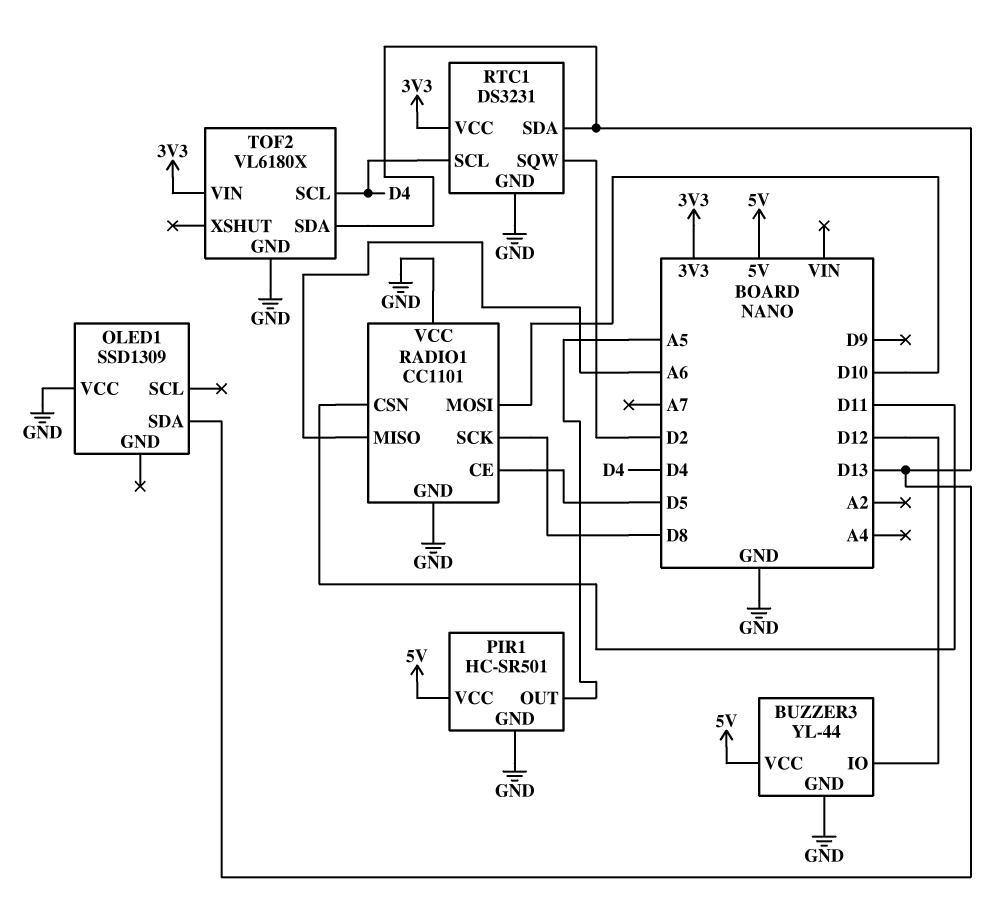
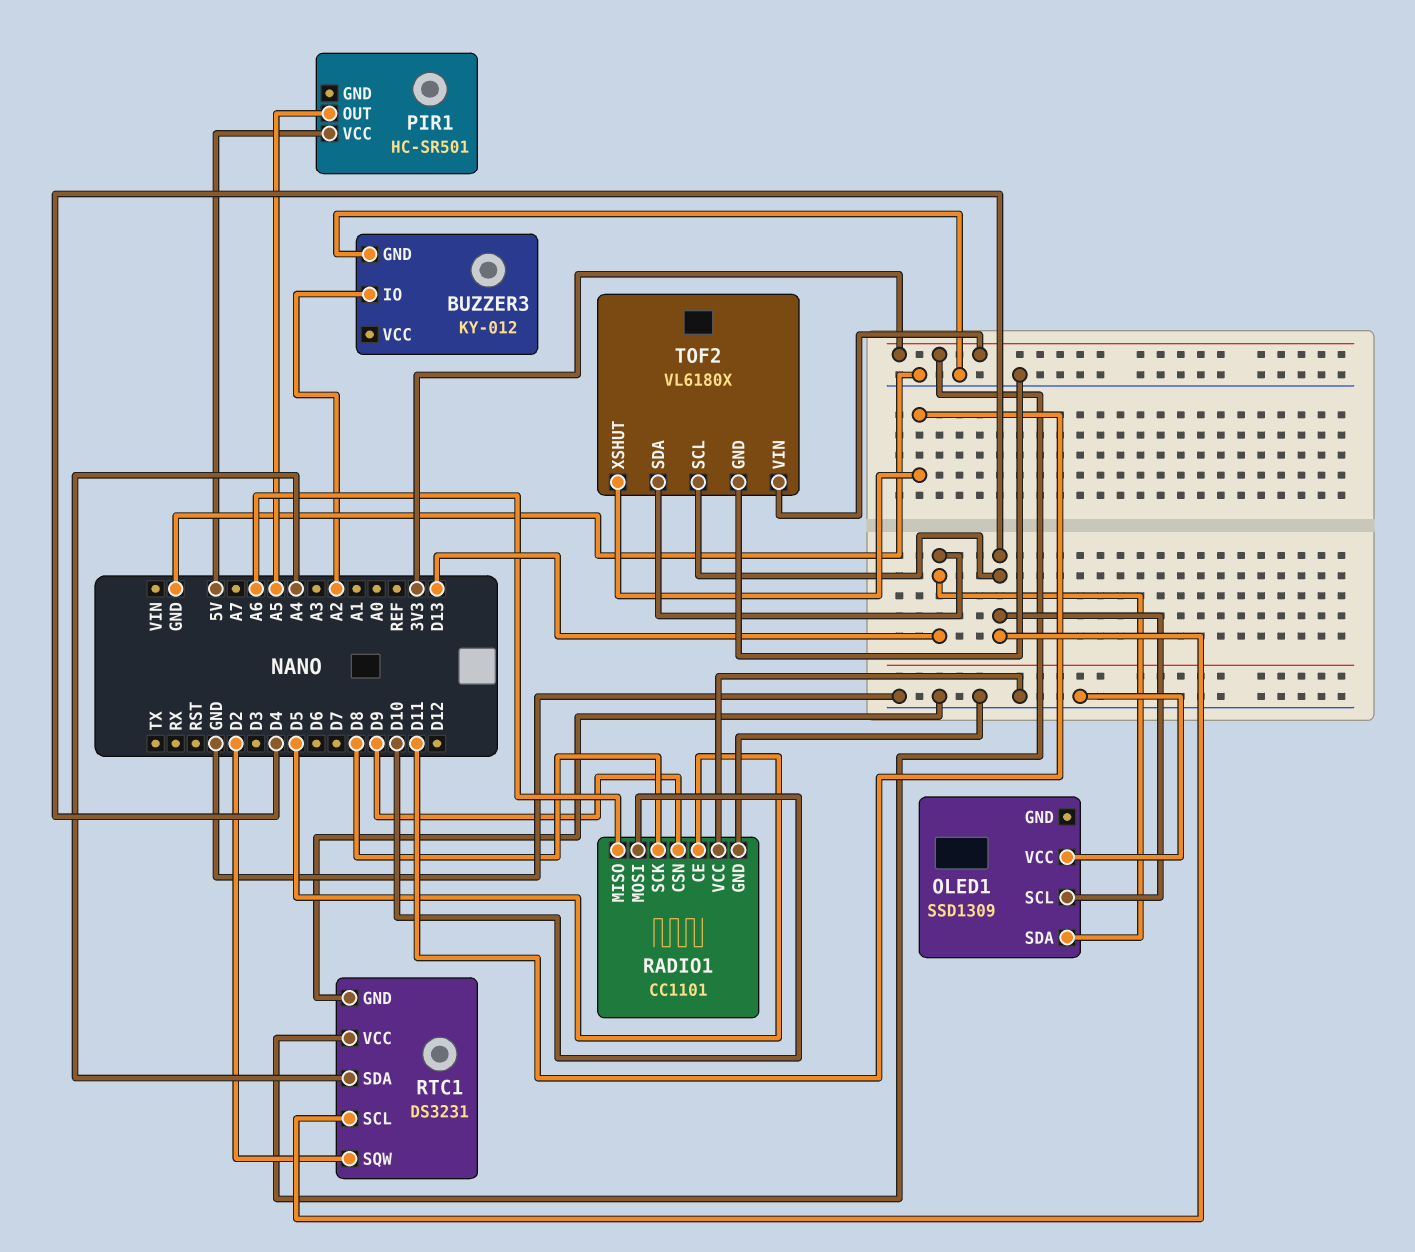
BUZZER3: YL-44 -> KY-012
BUZZER3 pin IO: D12 -> A2
BUZZER3 pin VCC: 5V -> none
OLED1 pin SCL: none -> D4
PIR1 pin GND: GND -> none
RADIO1 pin CSN: D11 -> D9
RTC1 pin SDA: D13 -> A4
TOF2 pin XSHUT: none -> D11

